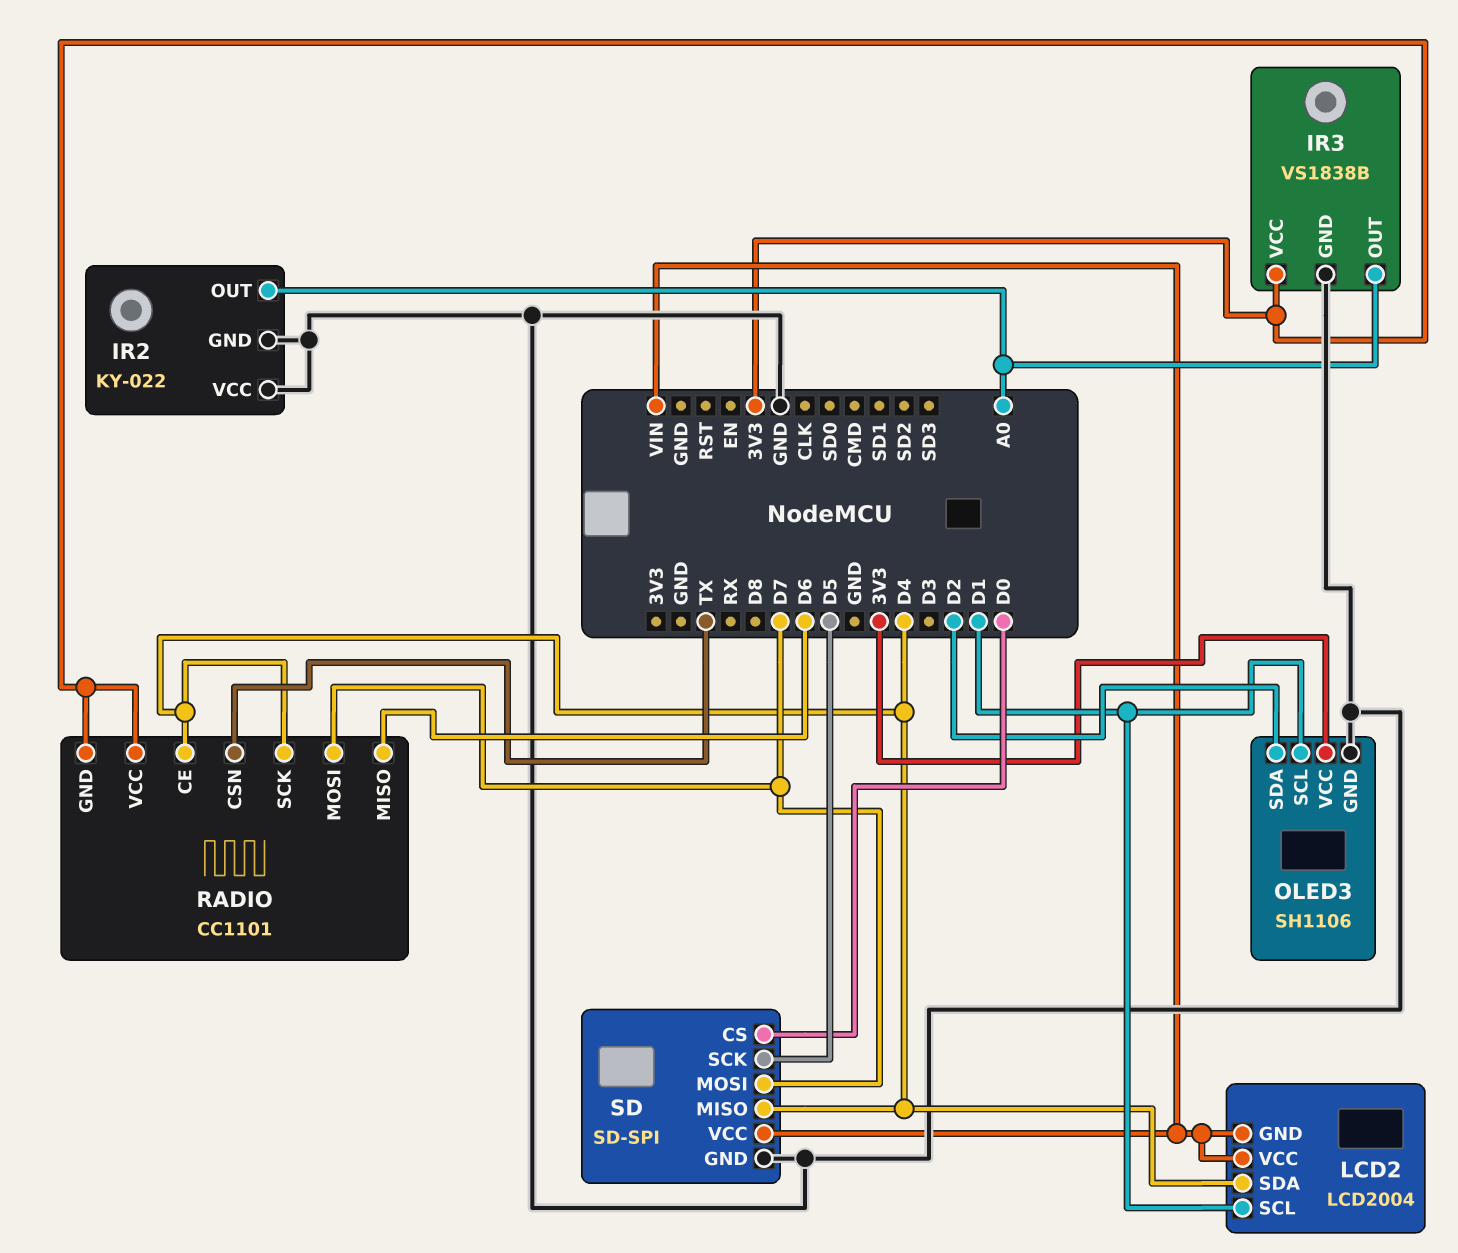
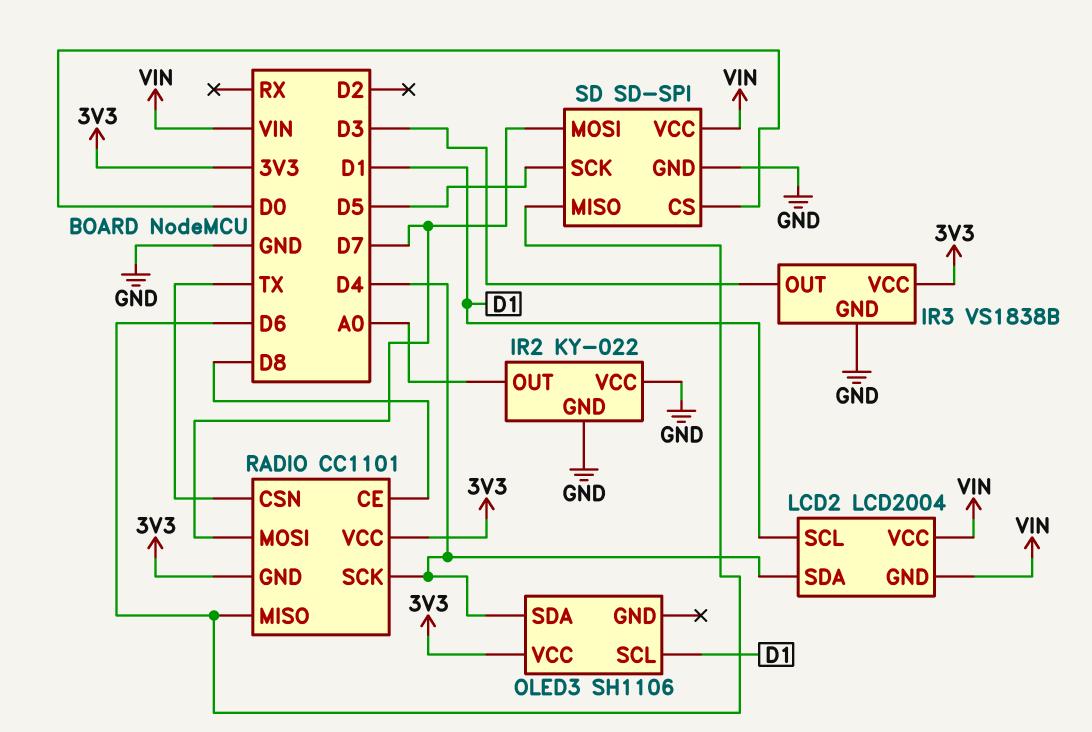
IR3 pin OUT: A0 -> D3
OLED3 pin GND: GND -> none
OLED3 pin SDA: D2 -> D4
RADIO pin CE: D4 -> D8
SD pin MISO: D4 -> D6

